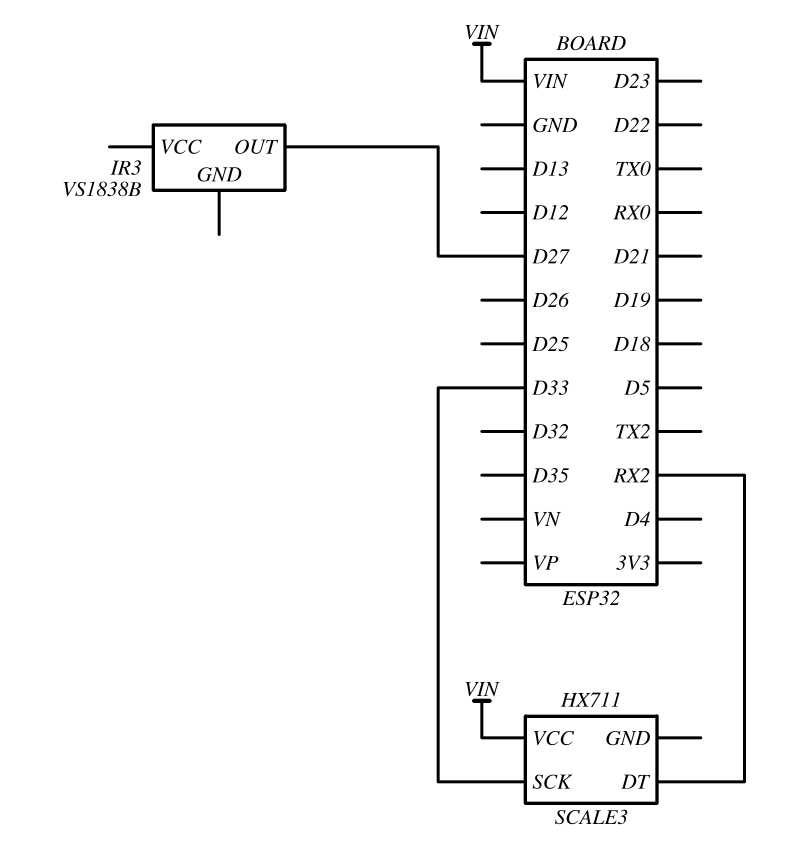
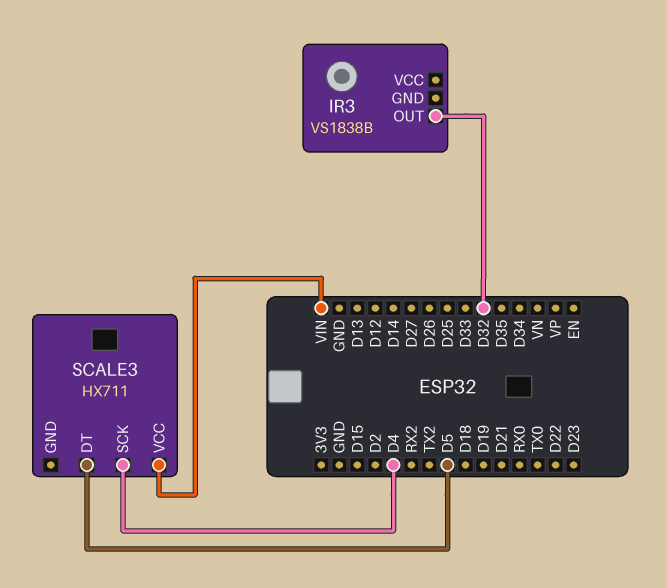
IR3 pin OUT: D27 -> D32
SCALE3 pin DT: RX2 -> D5
SCALE3 pin SCK: D33 -> D4

